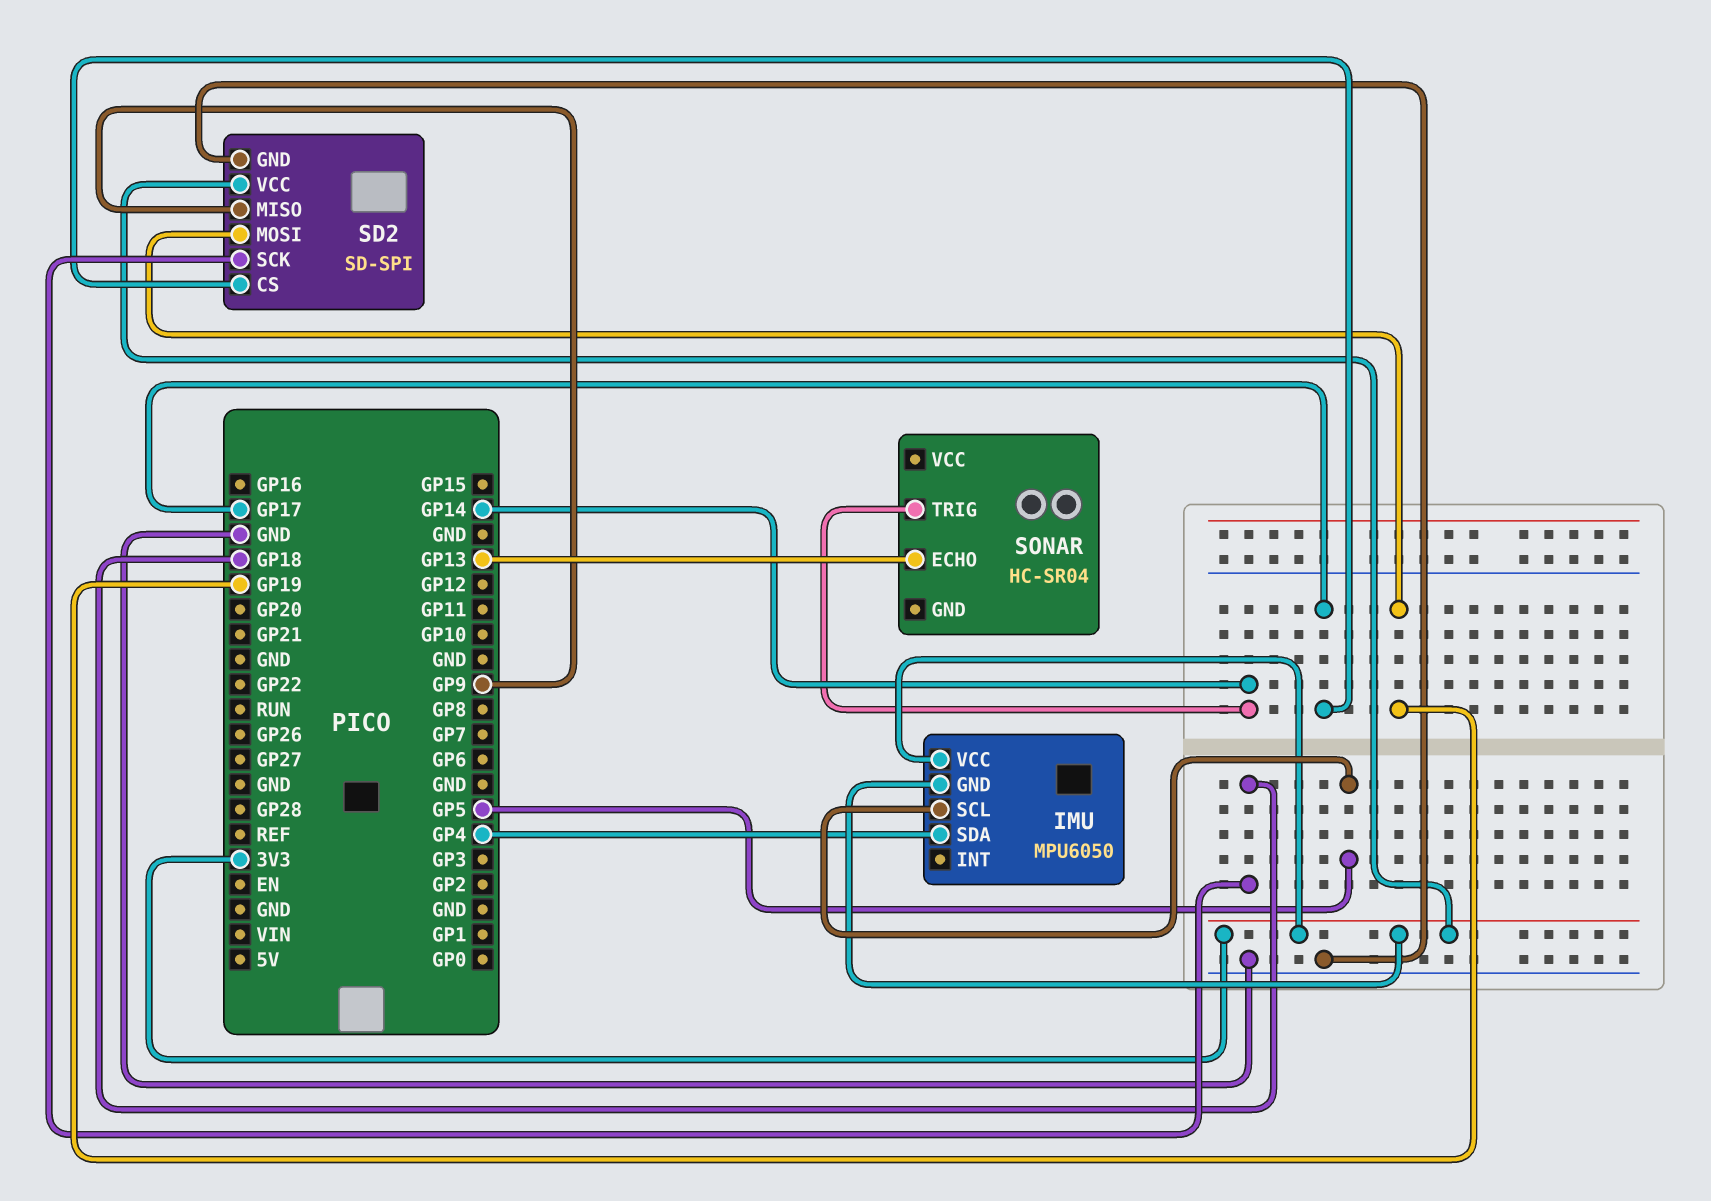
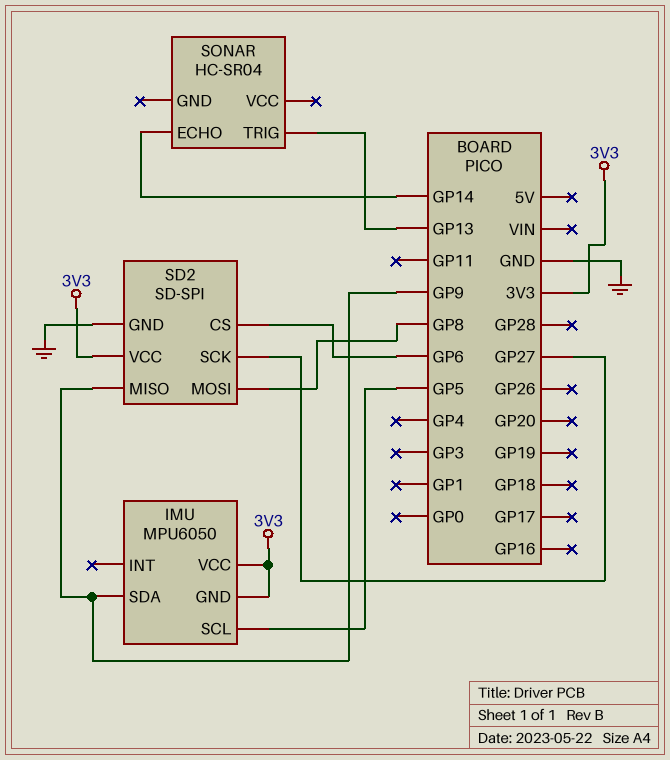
IMU pin SDA: GP4 -> GP9
SD2 pin CS: GP17 -> GP6
SD2 pin MOSI: GP19 -> GP8
SD2 pin SCK: GP18 -> GP27
SONAR pin ECHO: GP13 -> GP14
SONAR pin TRIG: GP14 -> GP13

